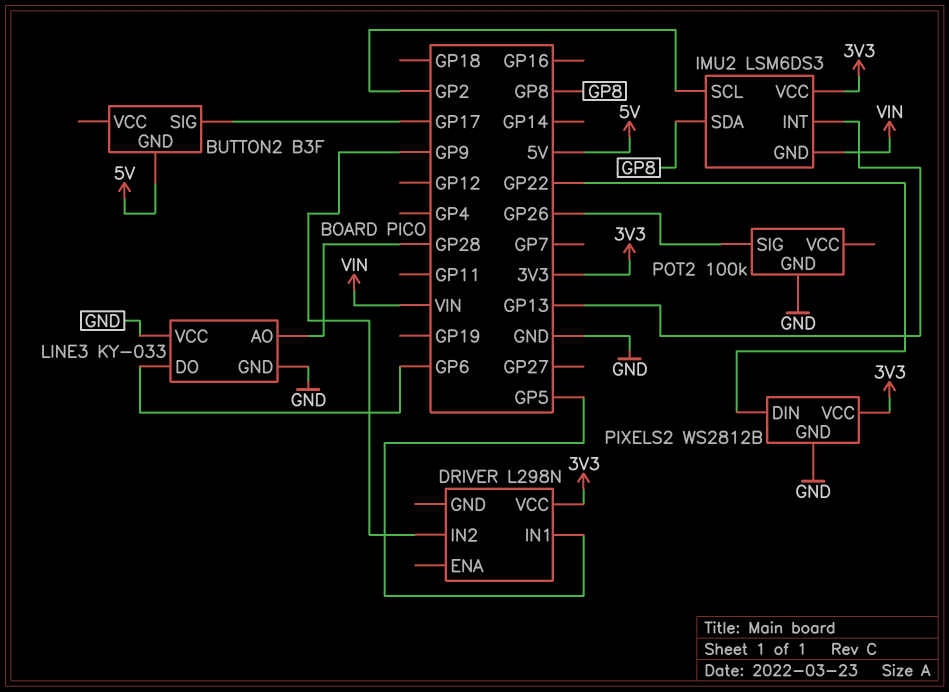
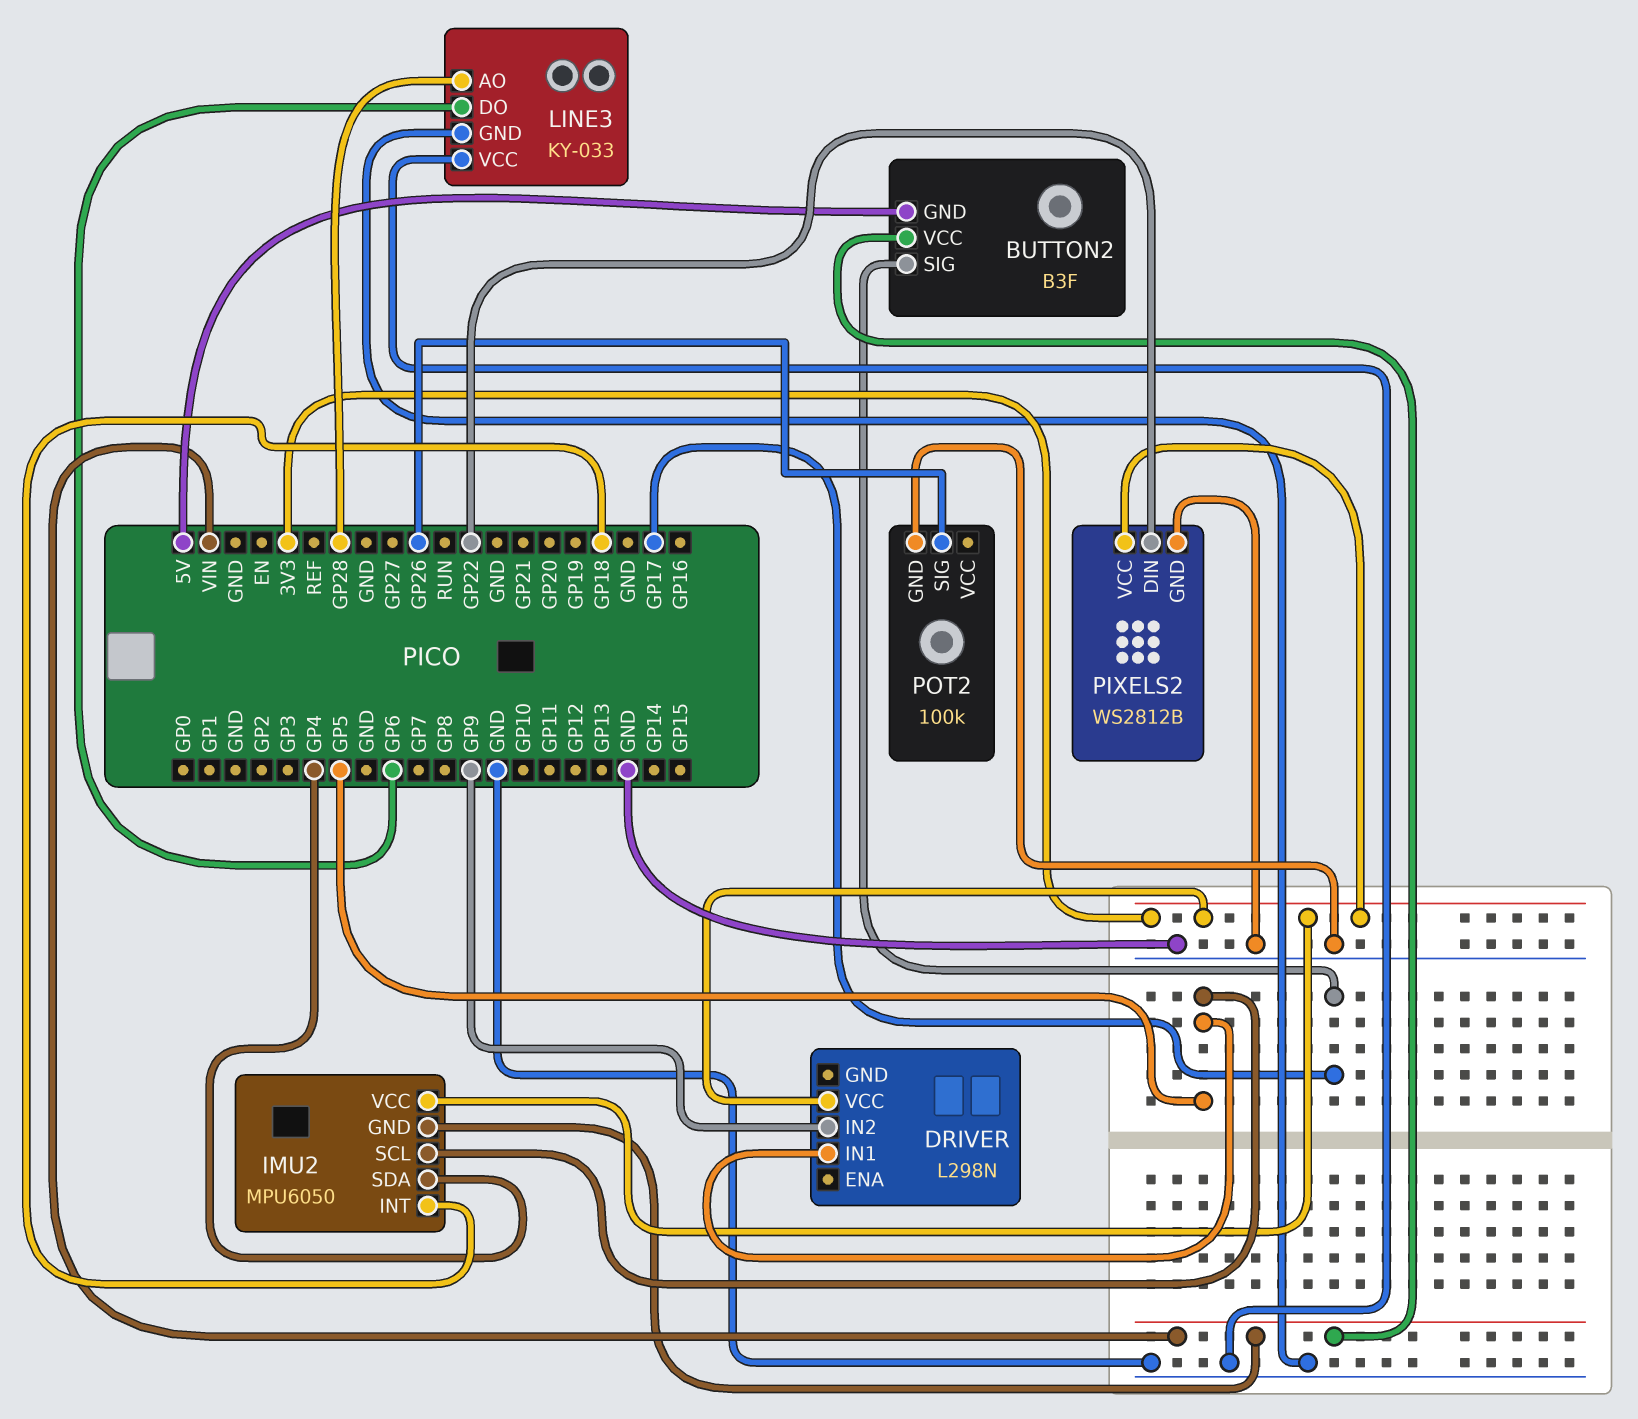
BUTTON2 pin VCC: none -> VIN
IMU2: LSM6DS3 -> MPU6050
IMU2 pin INT: GP13 -> GP18
IMU2 pin SCL: GP2 -> GP5
IMU2 pin SDA: GP8 -> GP4

